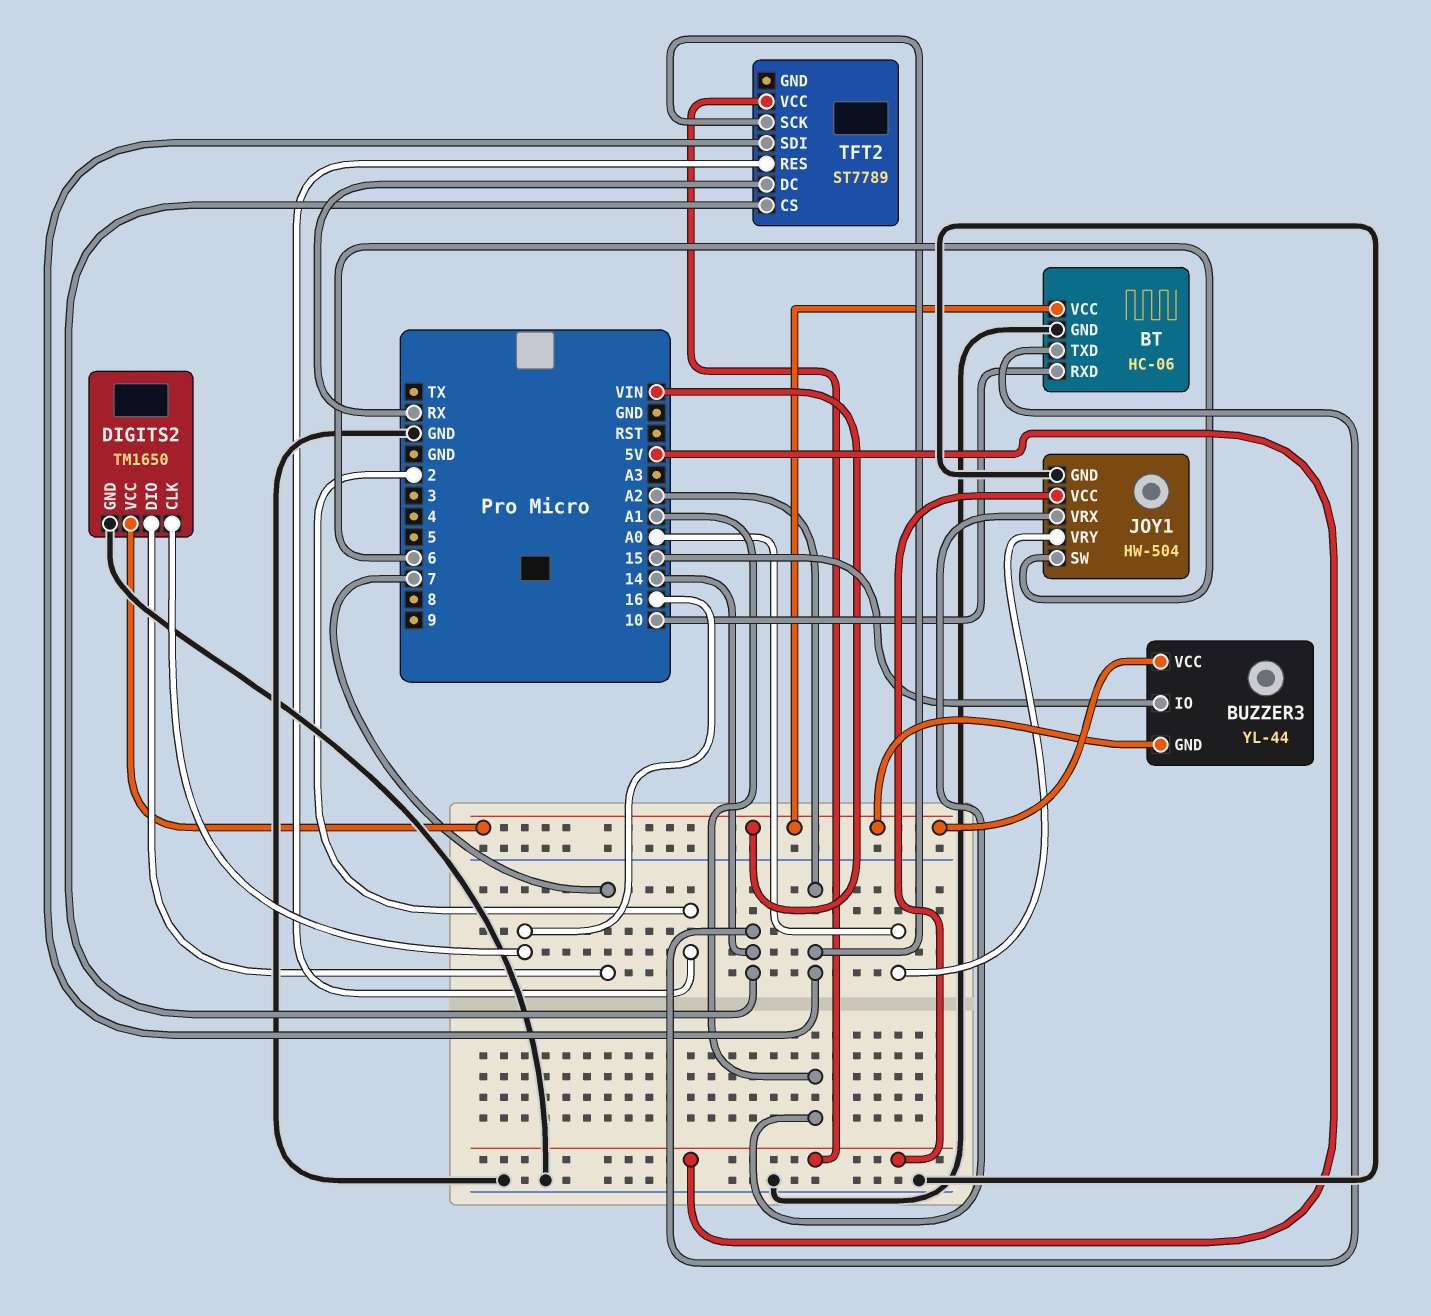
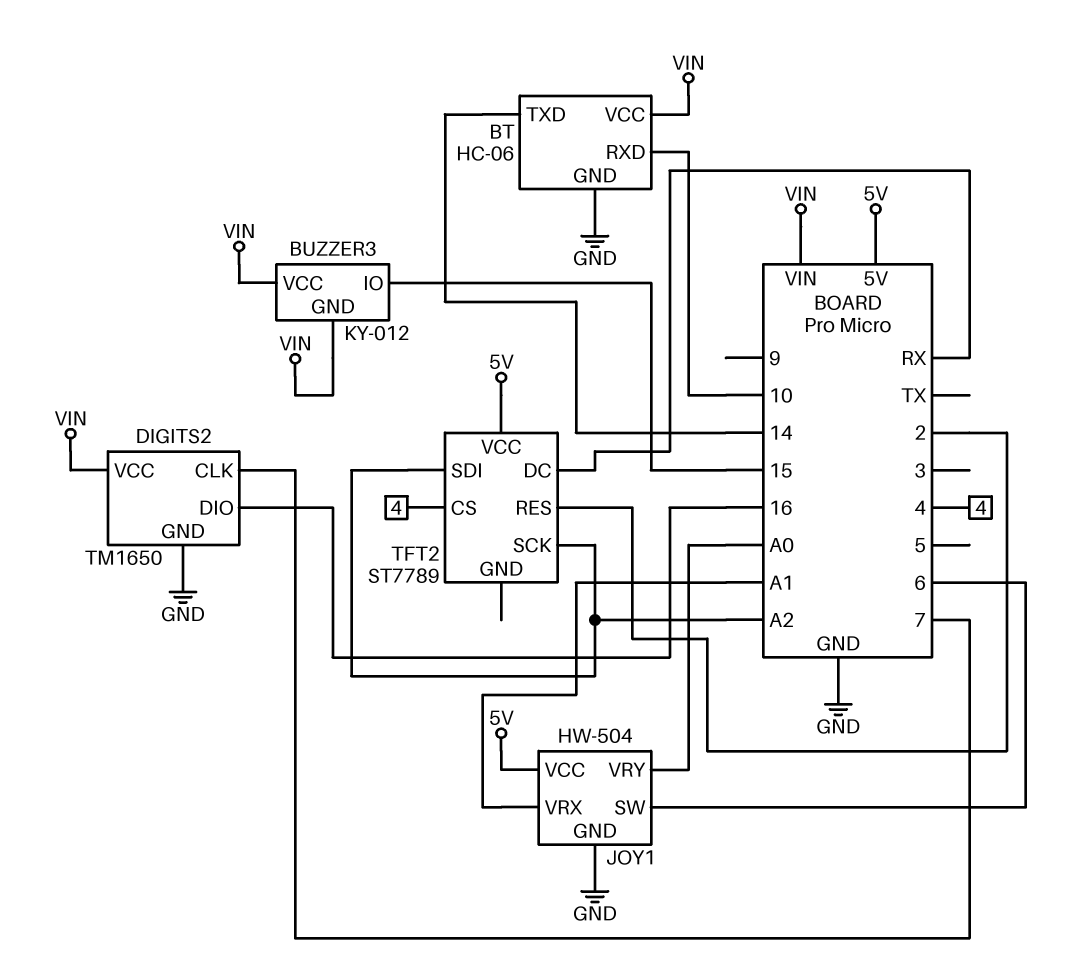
BUZZER3: YL-44 -> KY-012
DIGITS2 pin CLK: 16 -> 7
DIGITS2 pin DIO: 7 -> 16
TFT2 pin CS: 14 -> 4

